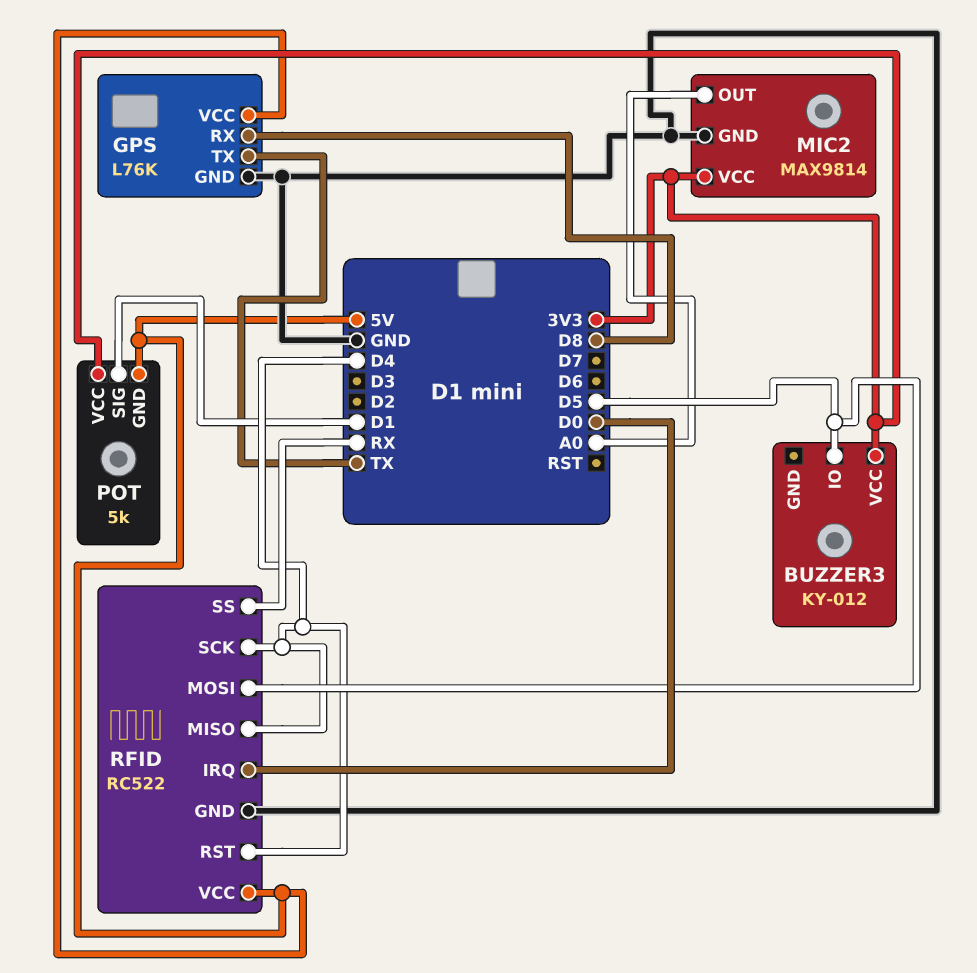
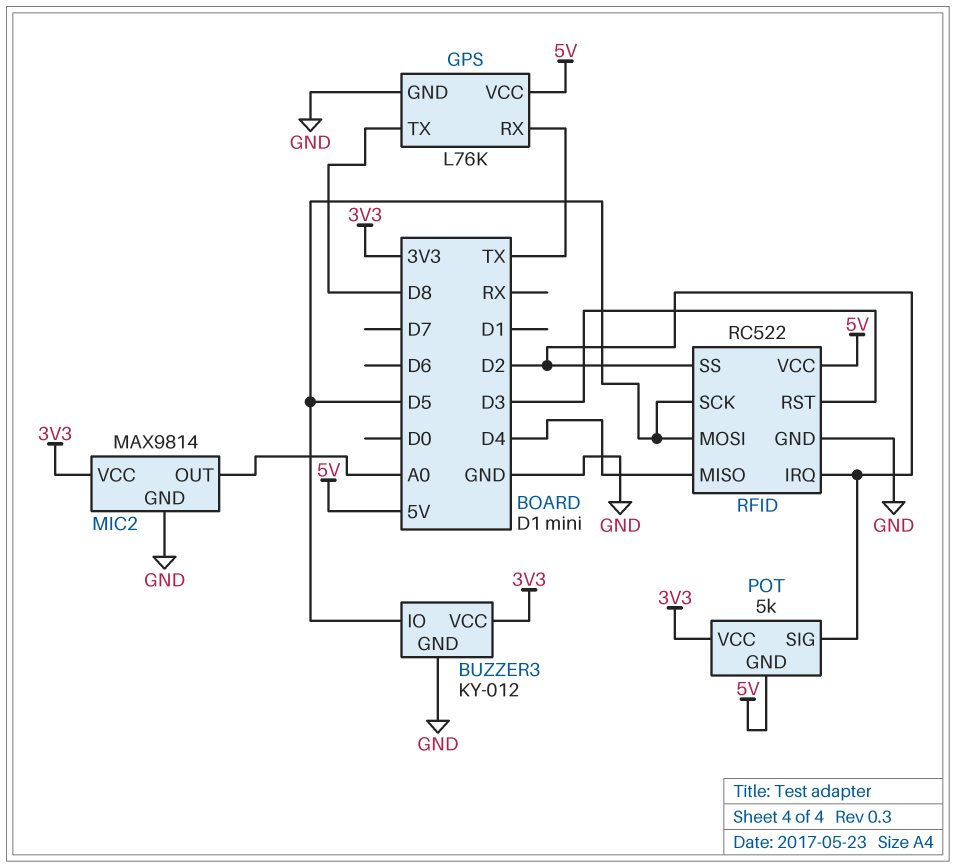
BUZZER3 pin GND: none -> GND
GPS pin RX: D8 -> TX
GPS pin TX: TX -> D8
POT pin SIG: D1 -> D2
RFID pin IRQ: D0 -> D2
RFID pin RST: D4 -> D3
RFID pin SCK: D4 -> D5
RFID pin SS: RX -> D2

